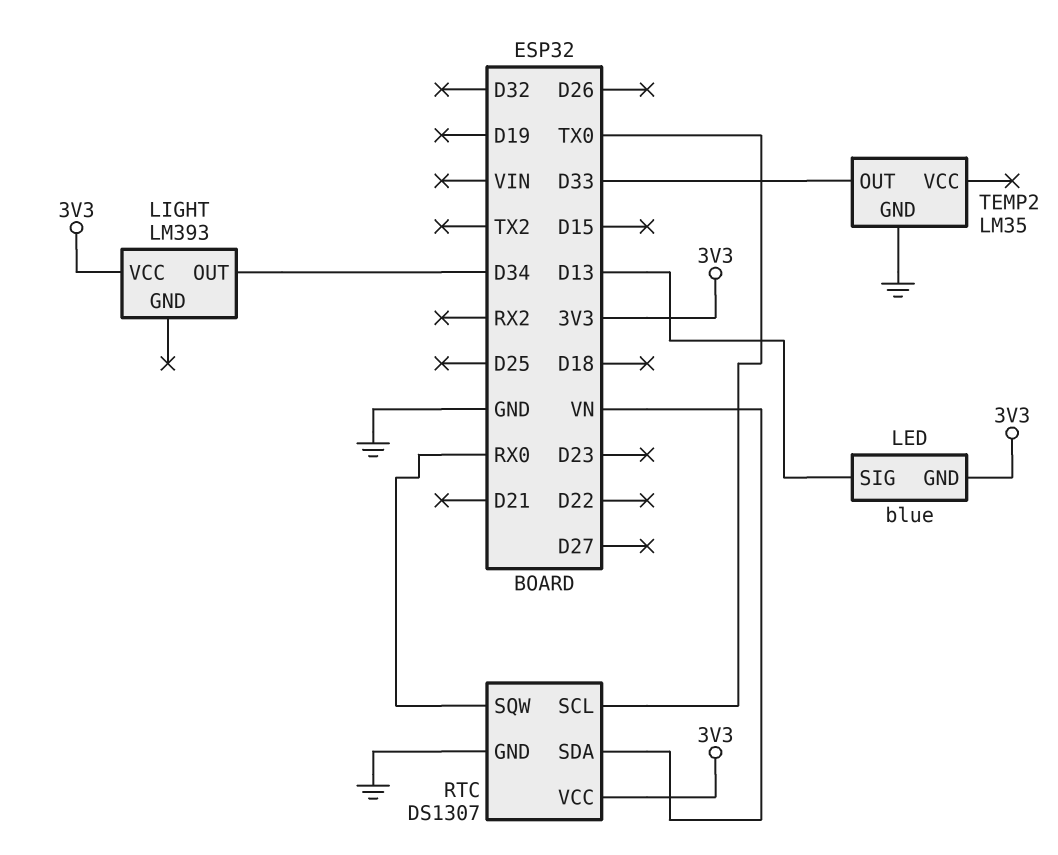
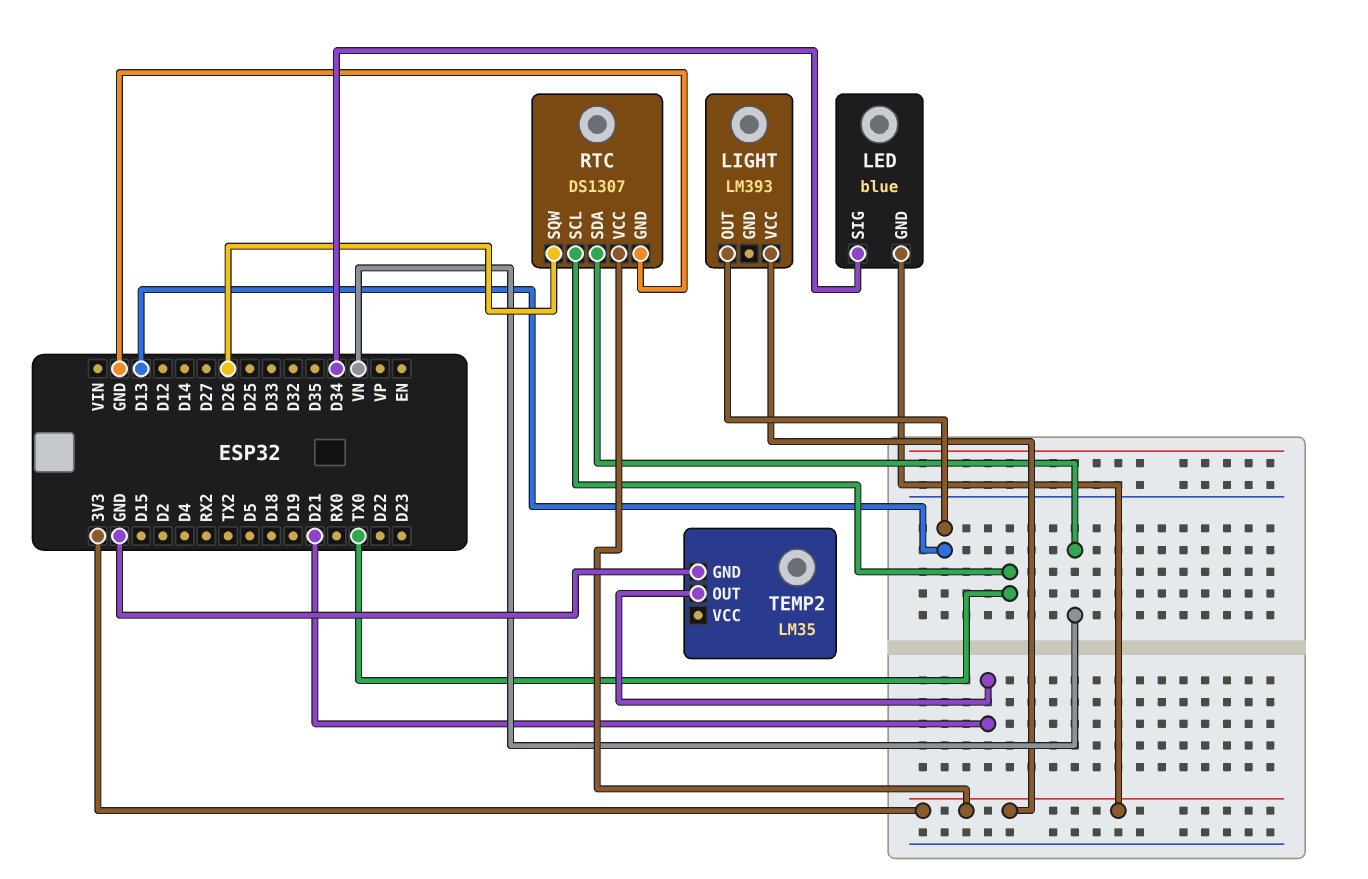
LED pin SIG: D13 -> D34
LIGHT pin OUT: D34 -> D13
RTC pin SQW: RX0 -> D26
TEMP2 pin OUT: D33 -> D21

